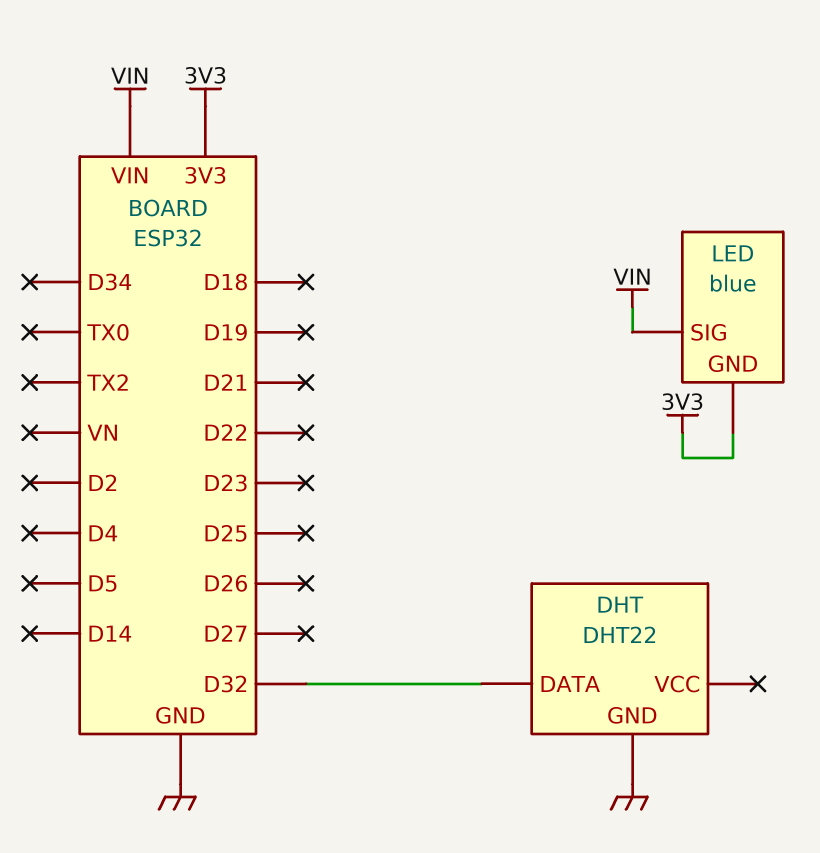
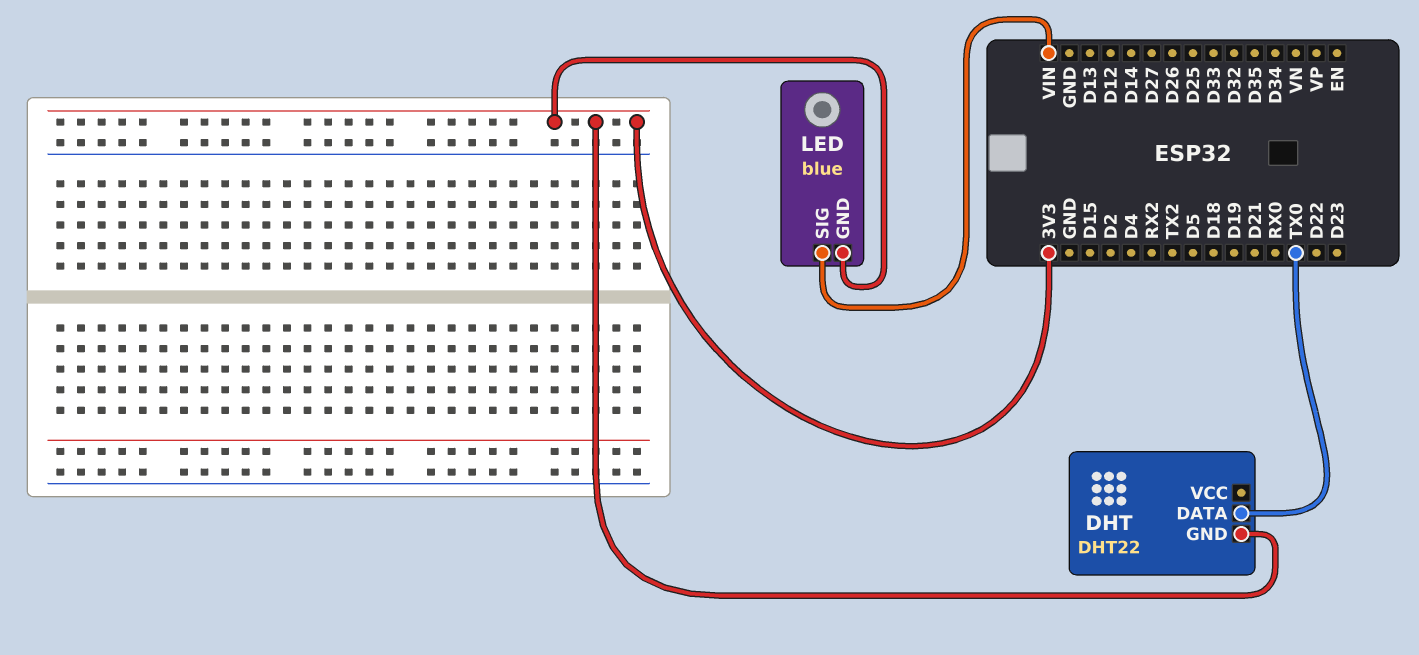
DHT pin DATA: D32 -> TX0
DHT pin GND: GND -> 3V3

